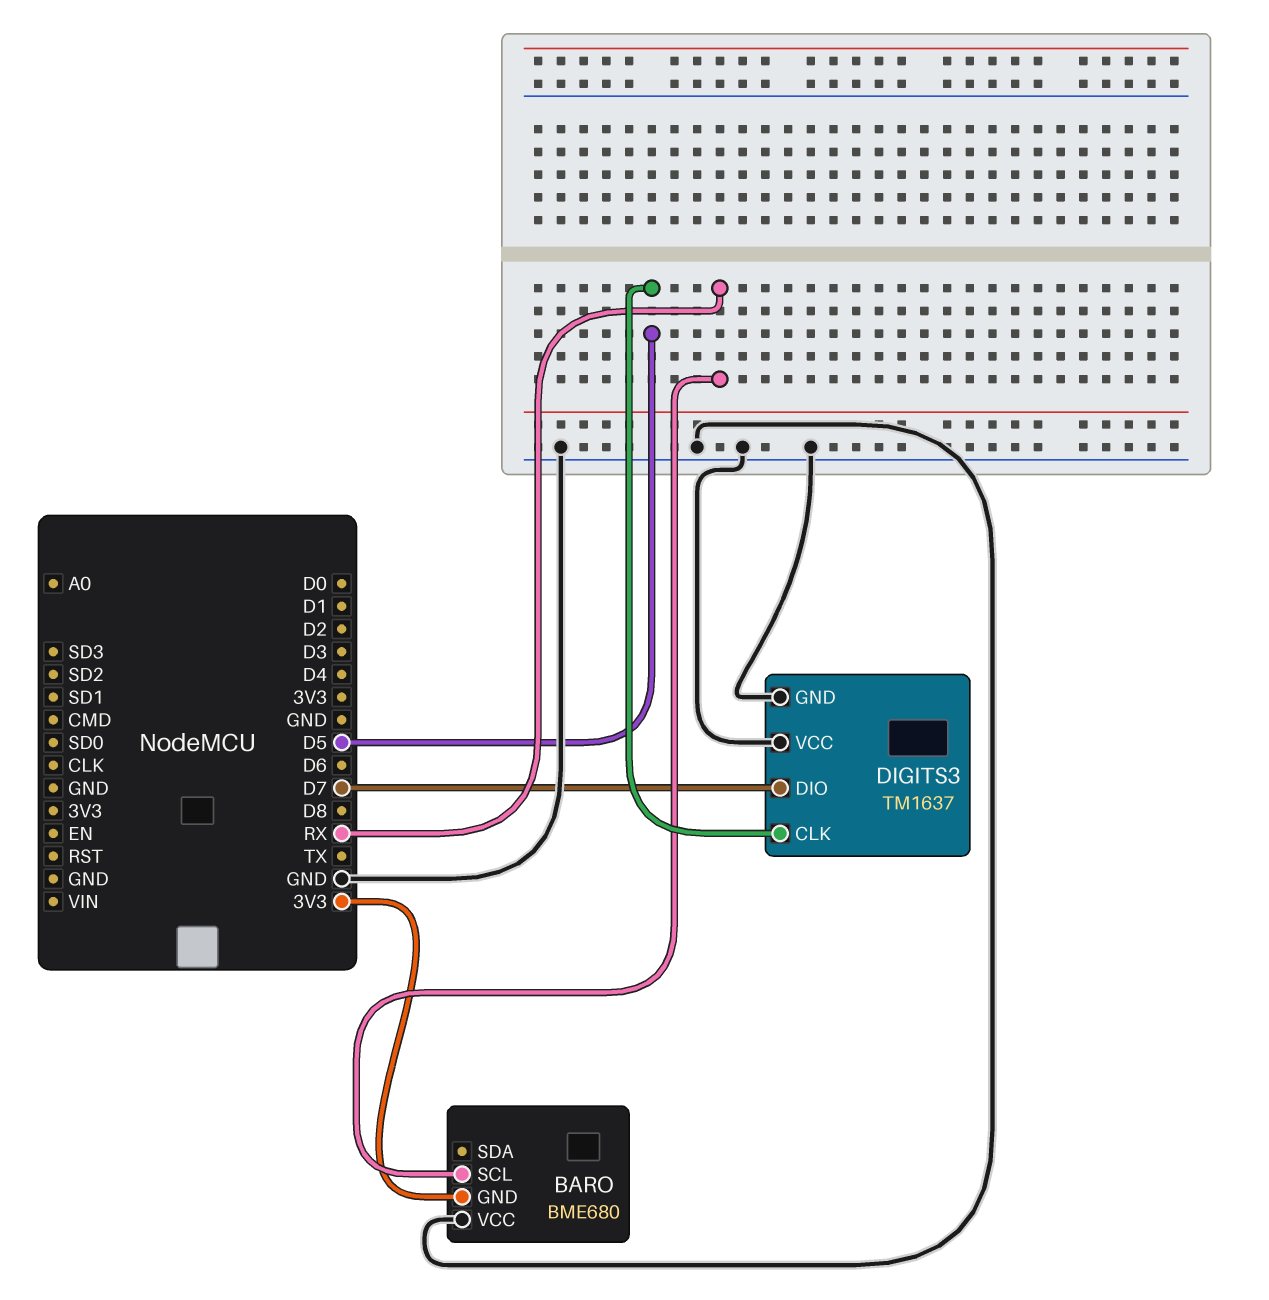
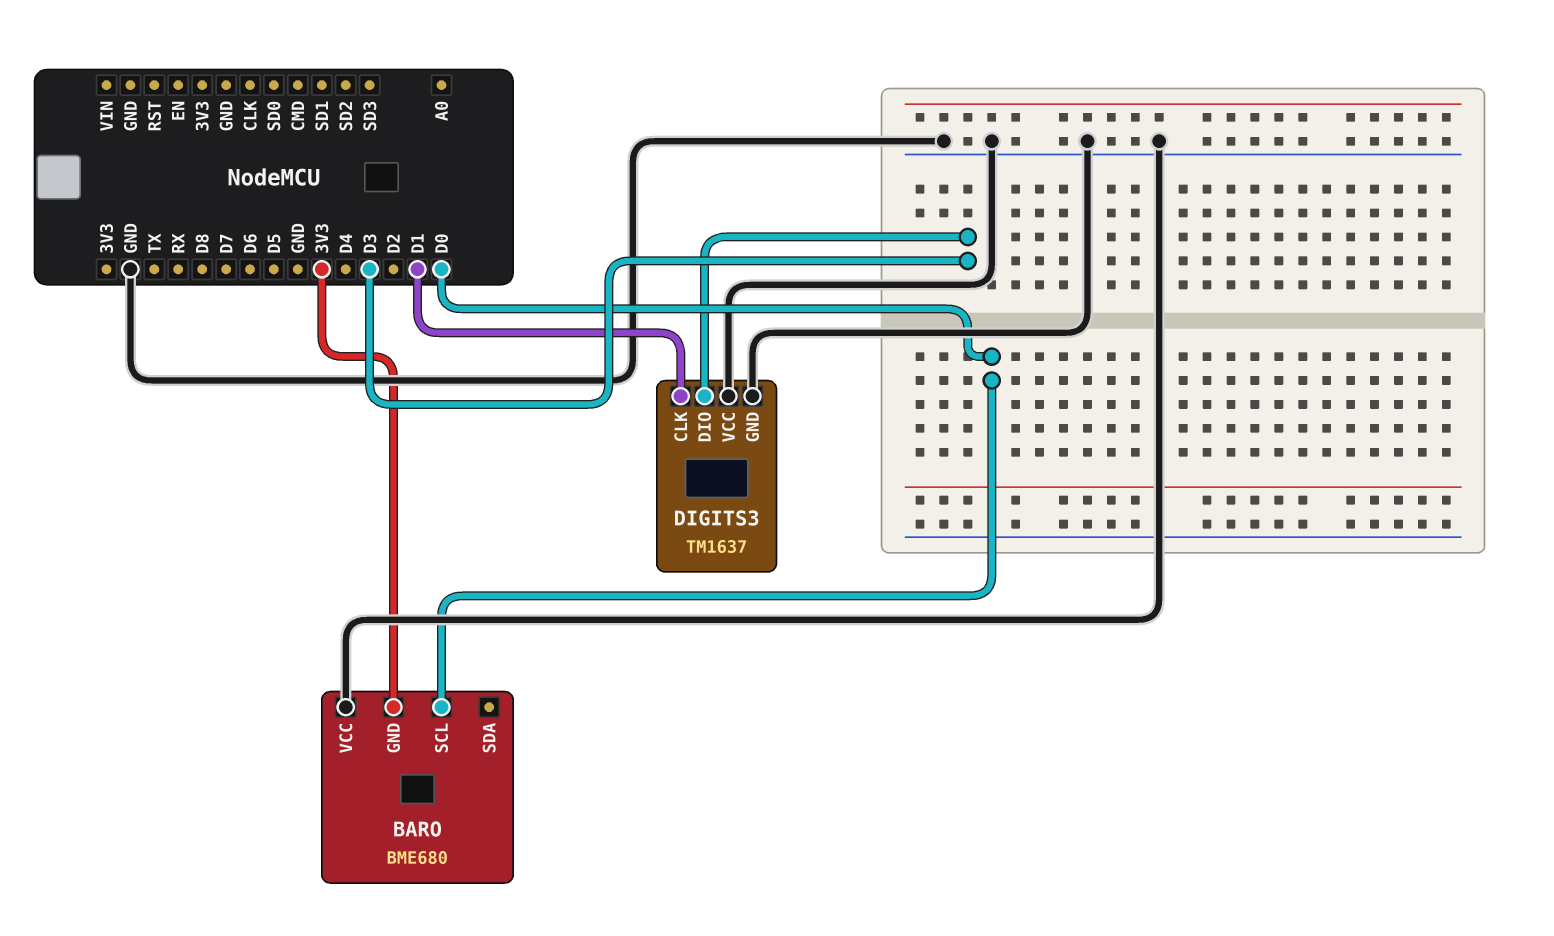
BARO pin SCL: RX -> D0
DIGITS3 pin CLK: D5 -> D1
DIGITS3 pin DIO: D7 -> D3

